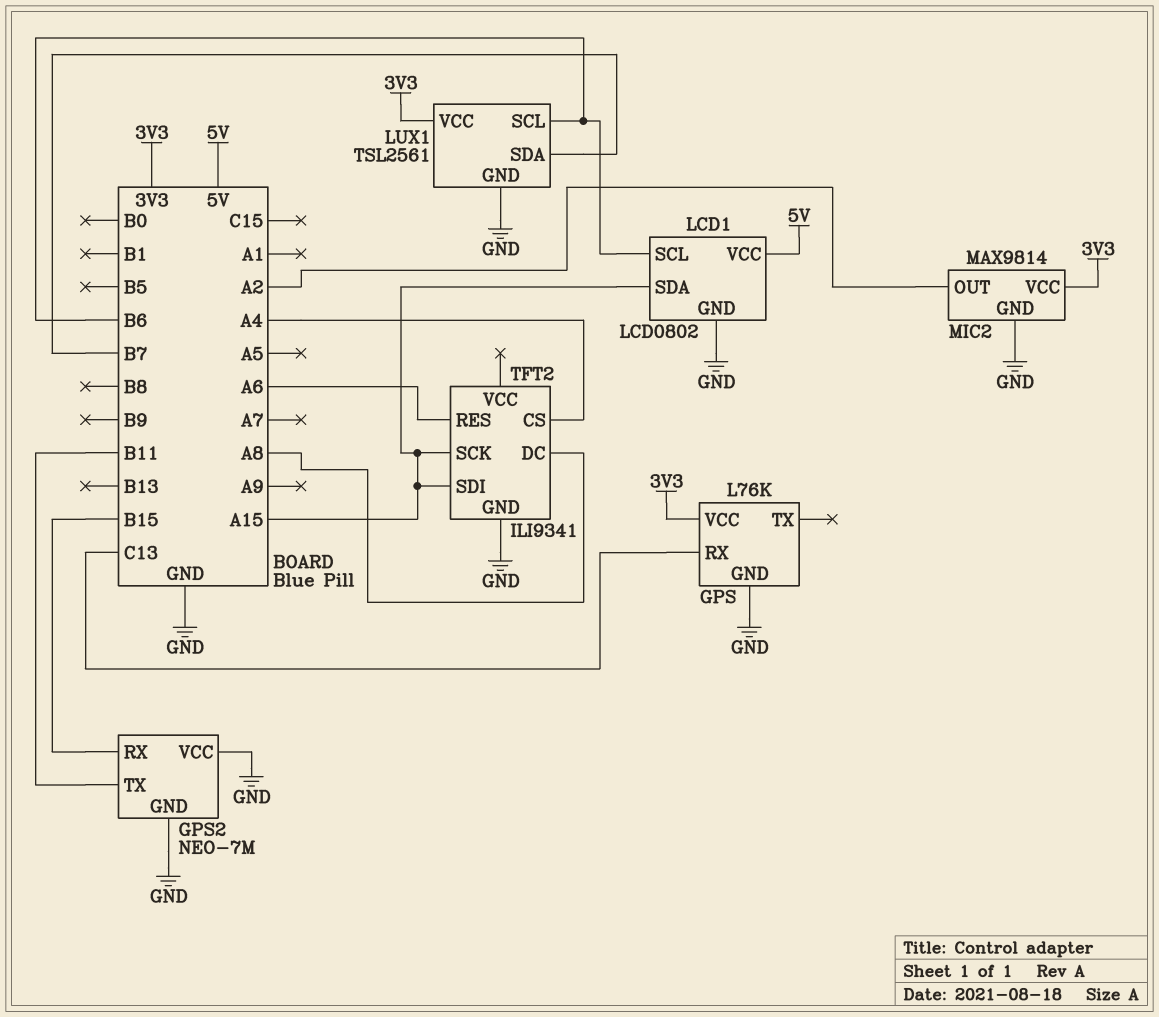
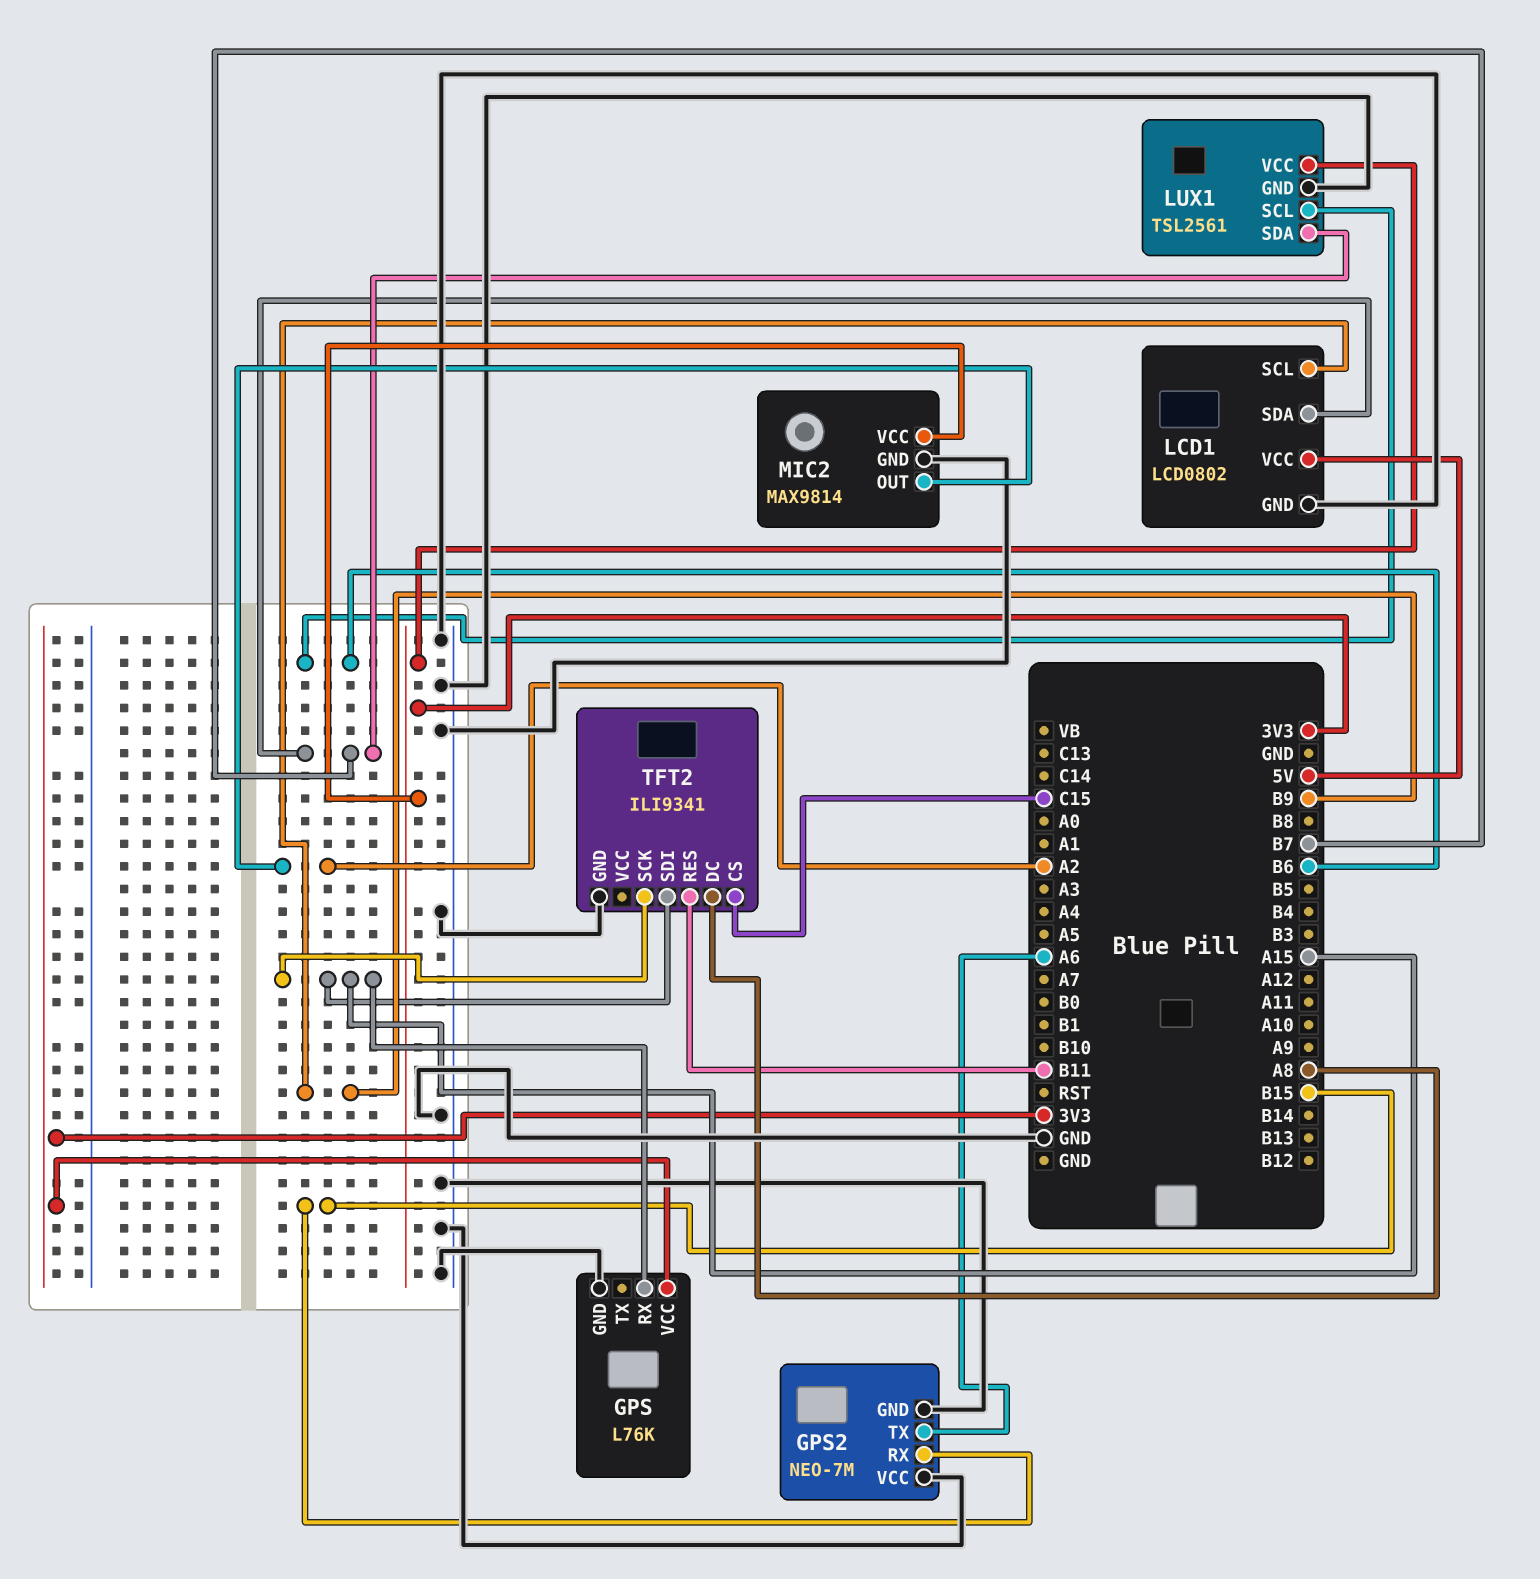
GPS pin RX: C13 -> A15
GPS2 pin TX: B11 -> A6
LCD1 pin SCL: B6 -> B9
LCD1 pin SDA: A15 -> B7
TFT2 pin CS: A4 -> C15
TFT2 pin RES: A6 -> B11

